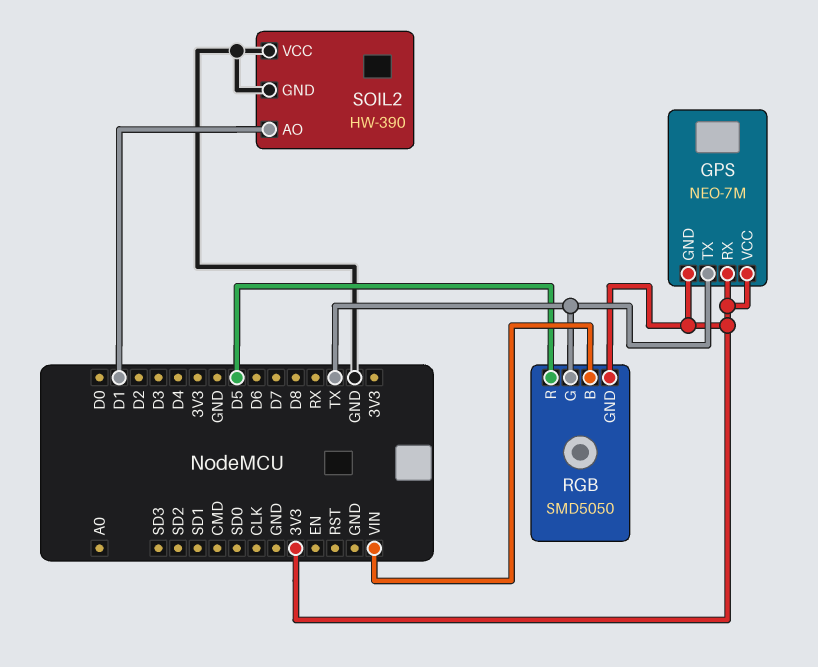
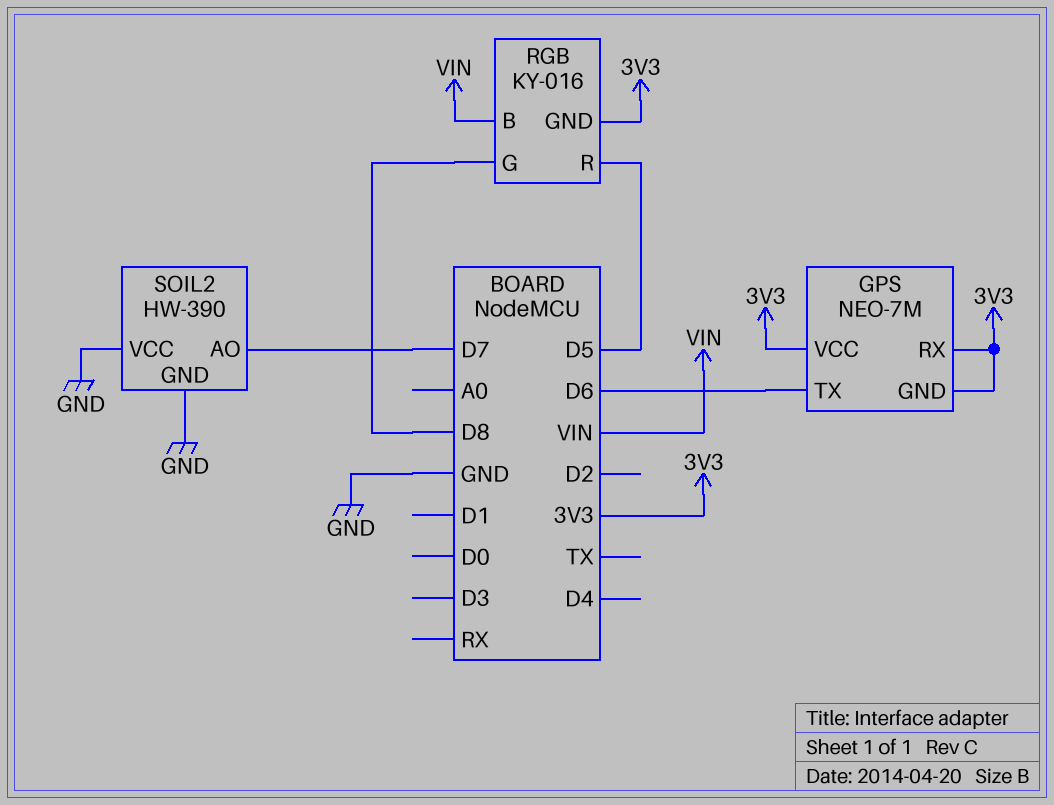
GPS pin TX: TX -> D6
RGB: SMD5050 -> KY-016
RGB pin G: TX -> D8
SOIL2 pin AO: D1 -> D7

